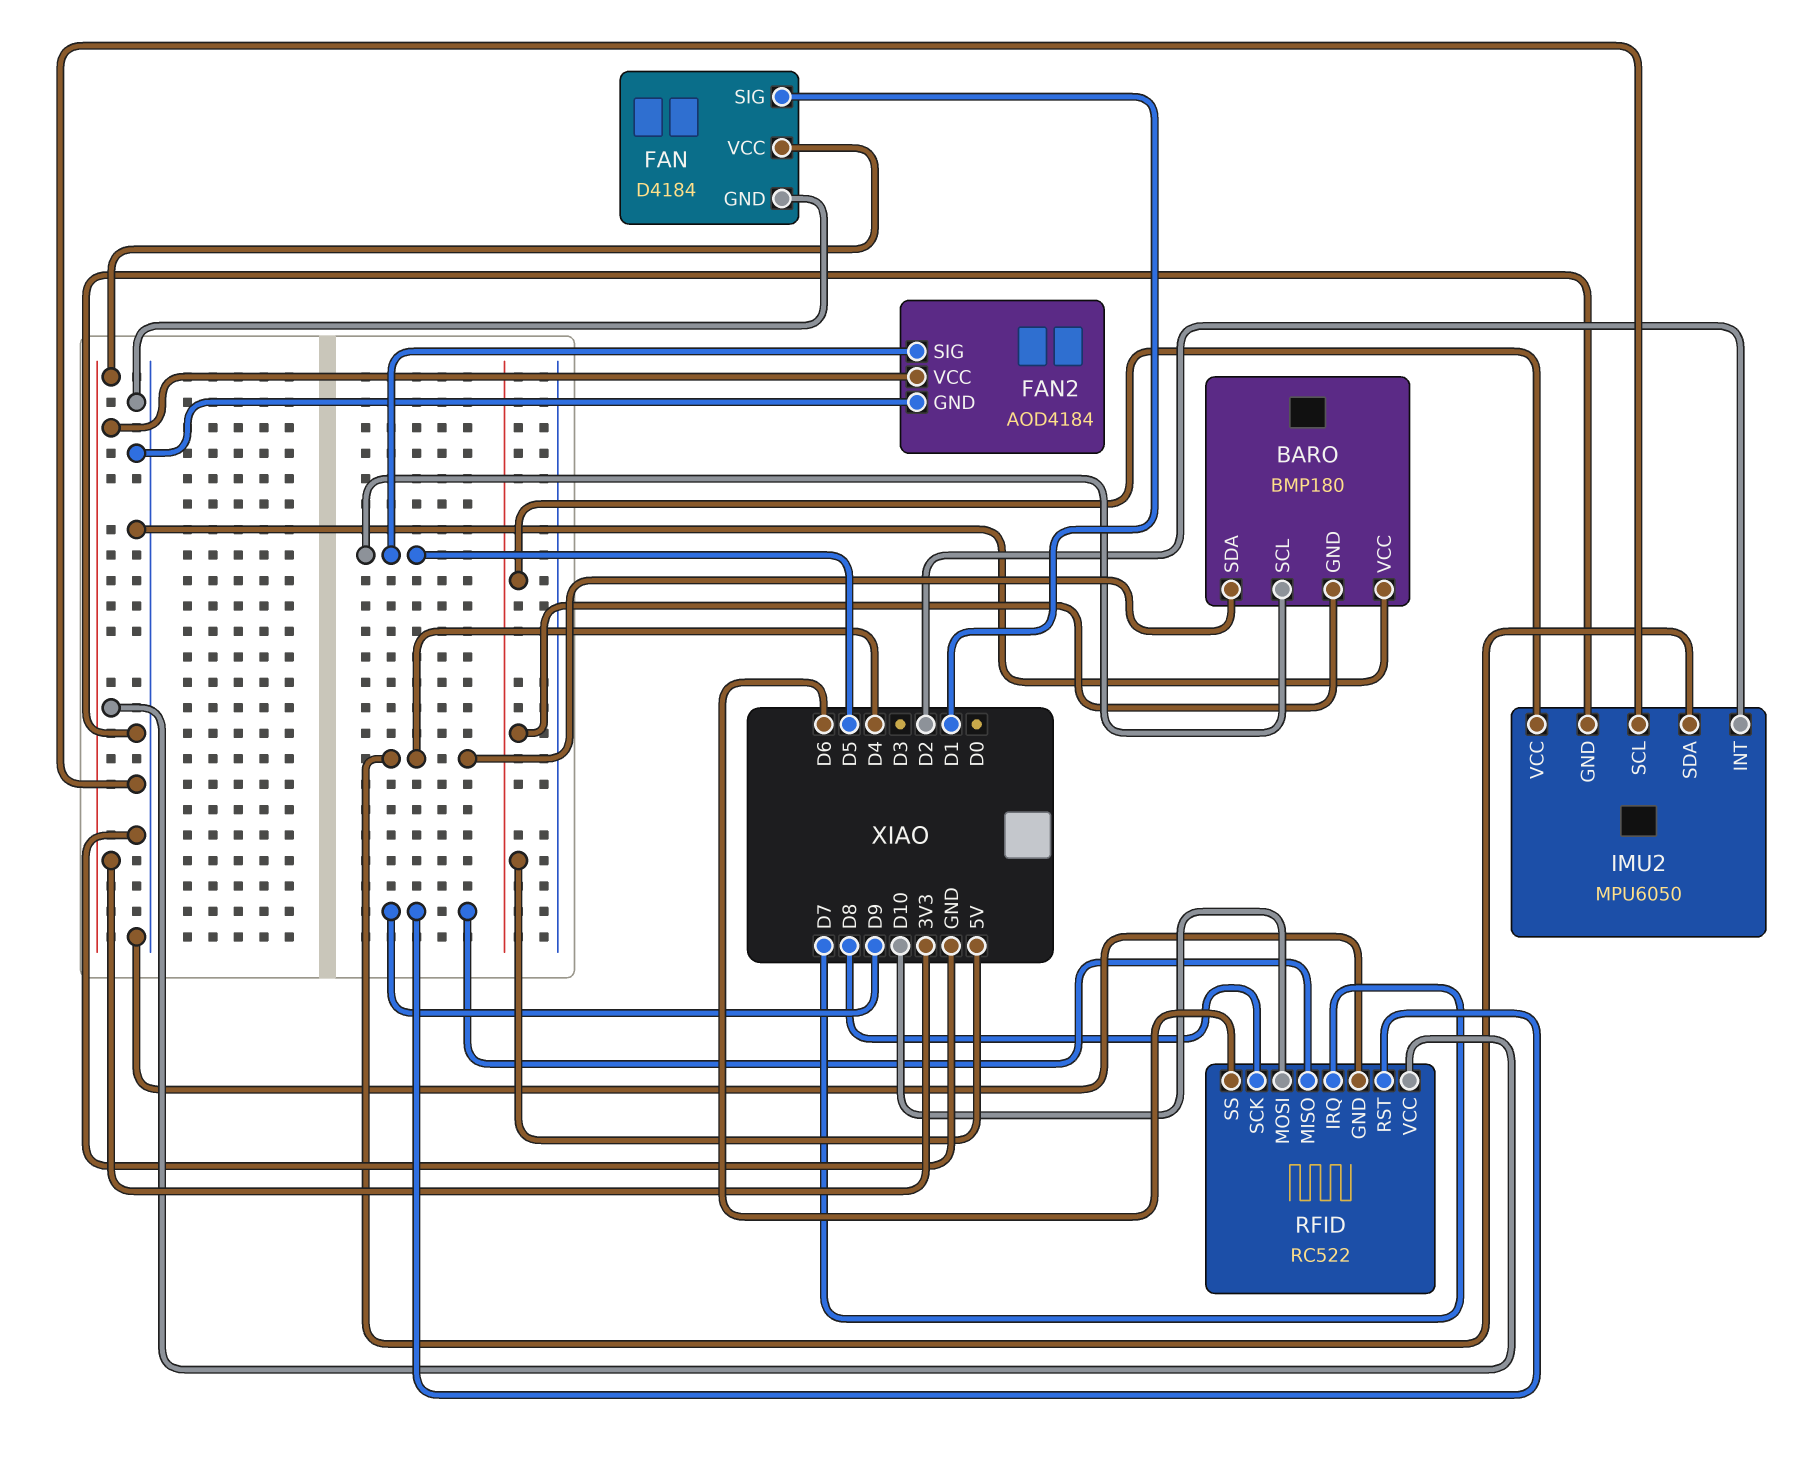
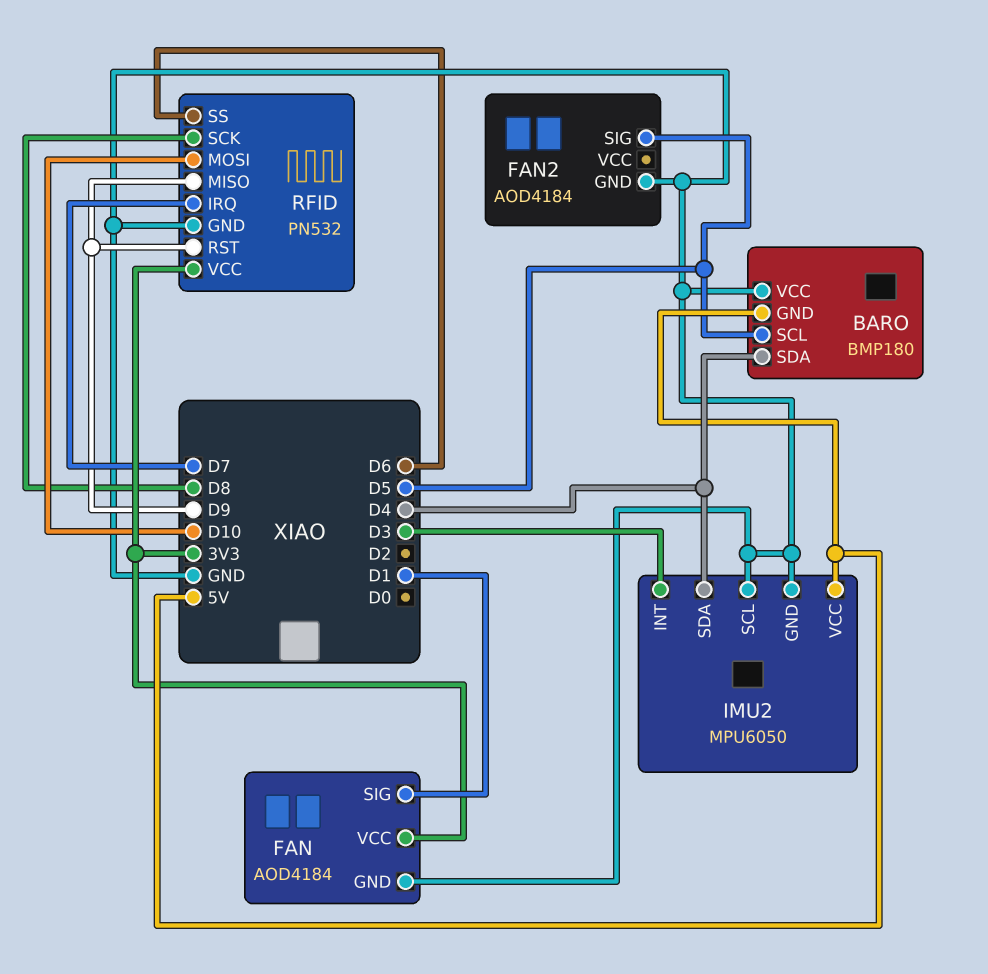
FAN: D4184 -> AOD4184
FAN2 pin VCC: 3V3 -> none
IMU2 pin INT: D2 -> D3
RFID: RC522 -> PN532

